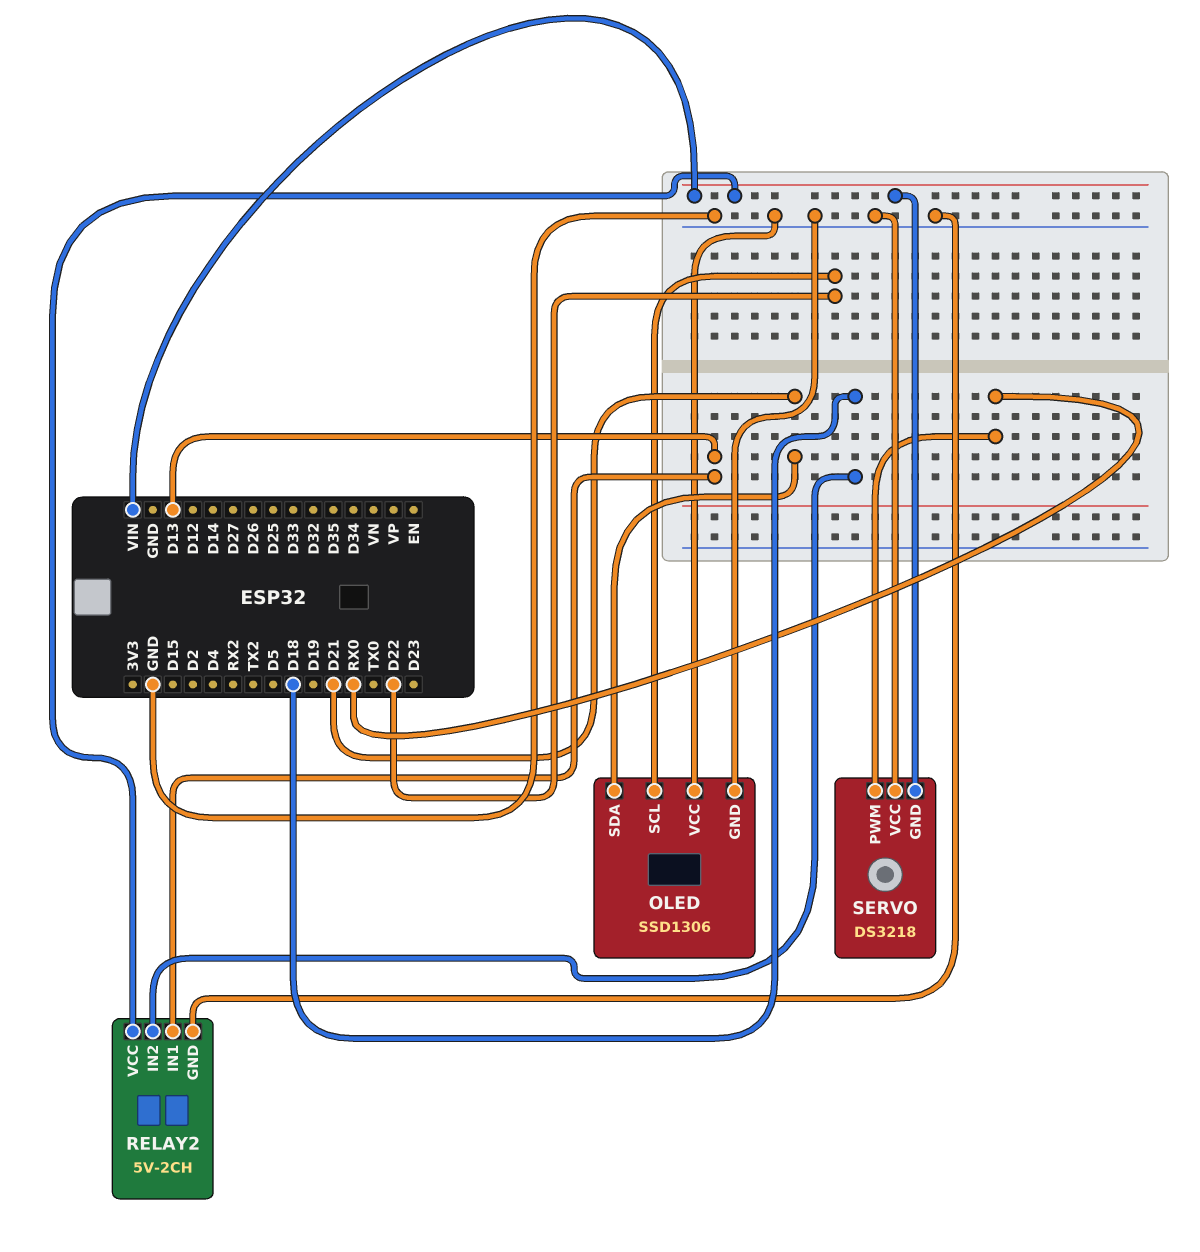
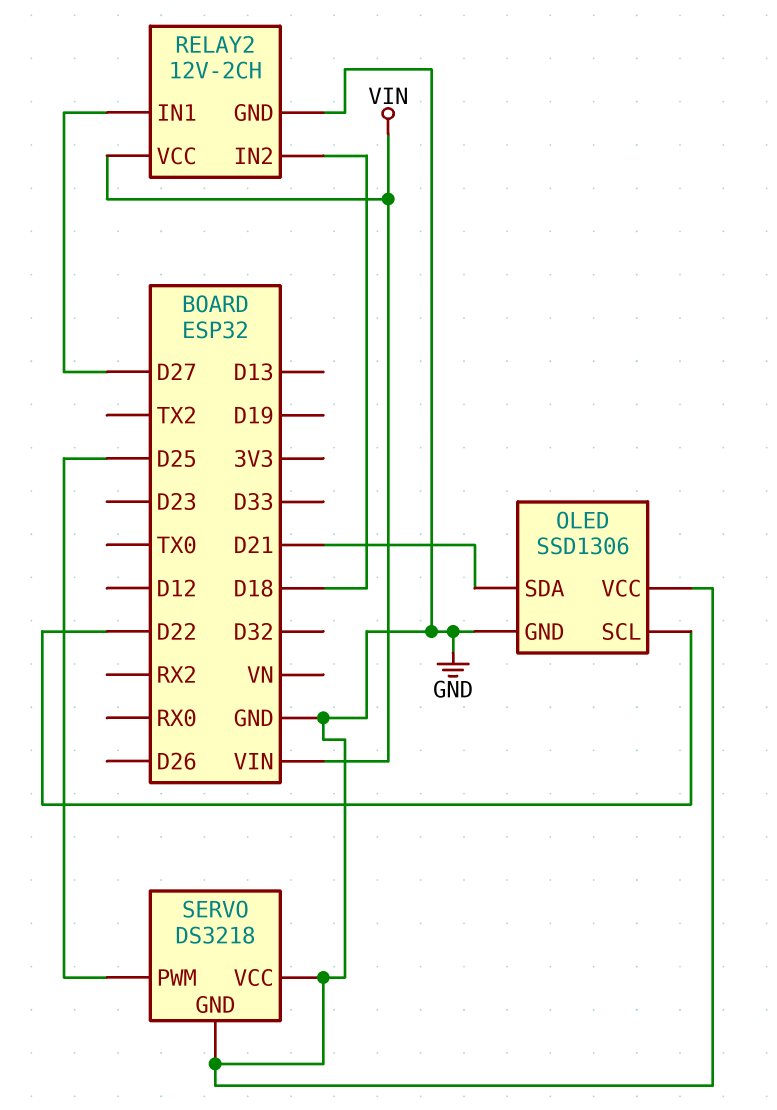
RELAY2: 5V-2CH -> 12V-2CH
RELAY2 pin IN1: D13 -> D27
SERVO pin GND: VIN -> GND
SERVO pin PWM: RX0 -> D25

